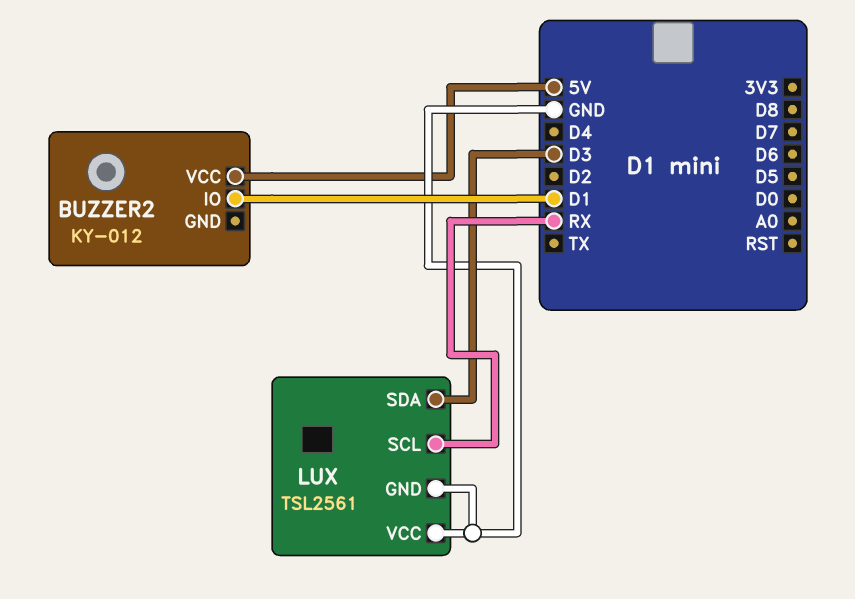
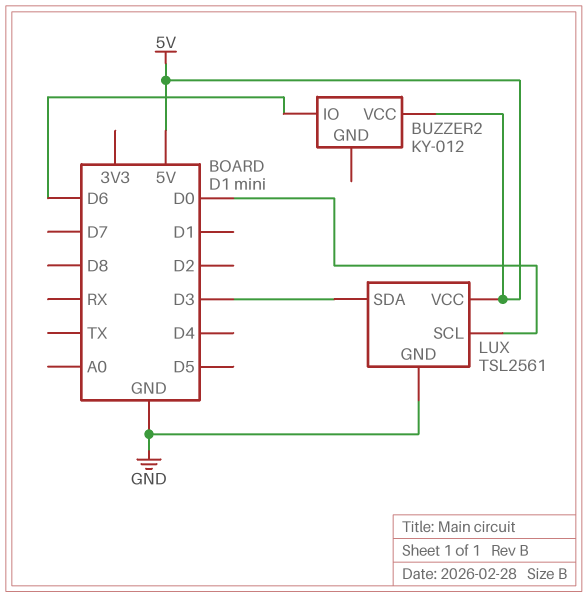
BUZZER2 pin IO: D1 -> D6
LUX pin SCL: RX -> D0
LUX pin VCC: GND -> 5V

